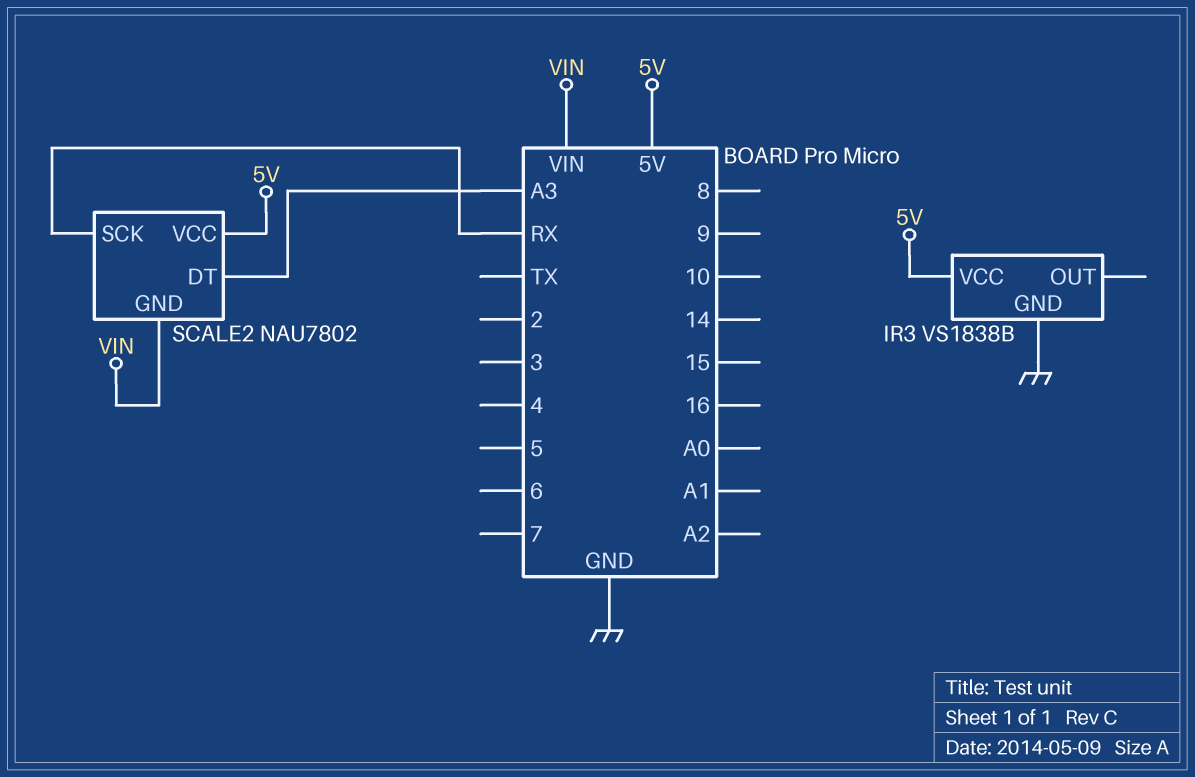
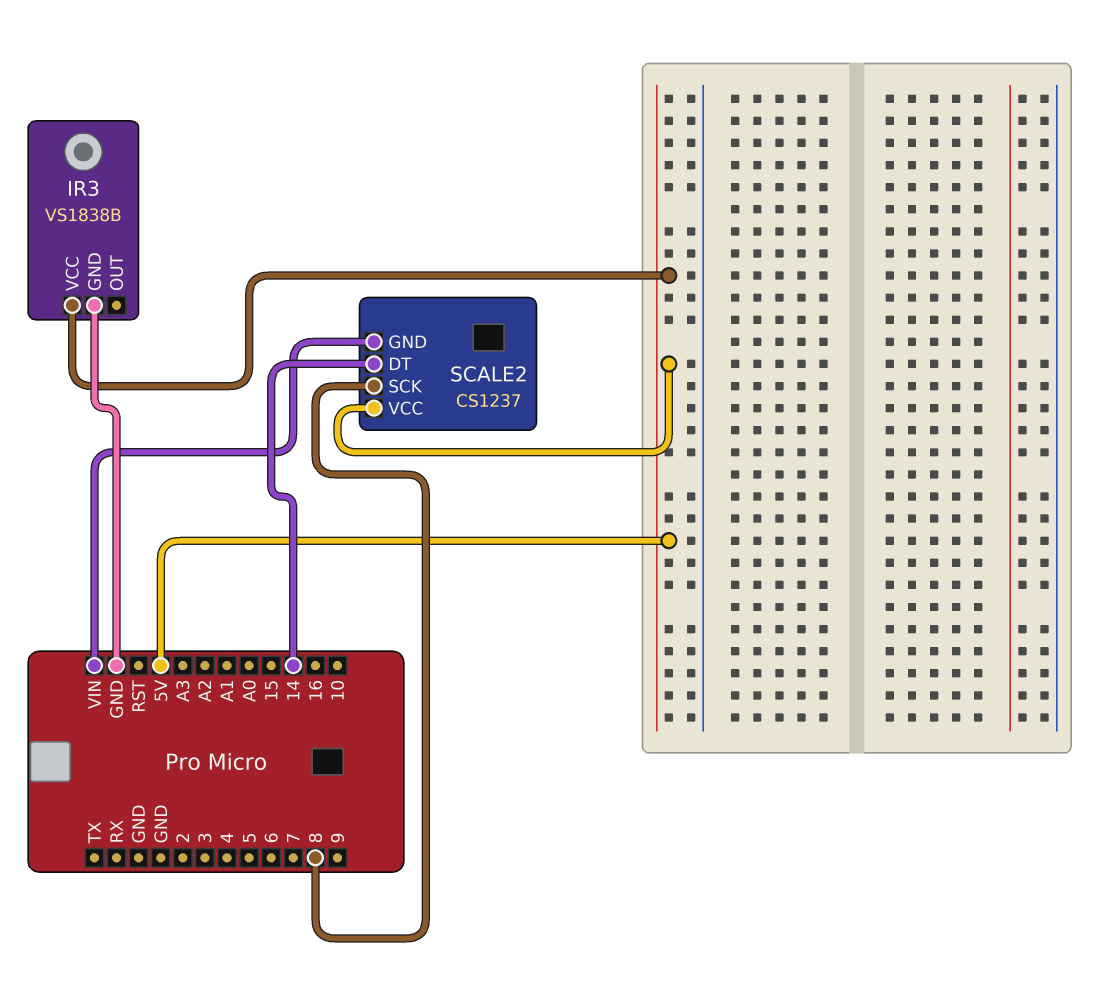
SCALE2: NAU7802 -> CS1237
SCALE2 pin DT: A3 -> 14
SCALE2 pin SCK: RX -> 8

